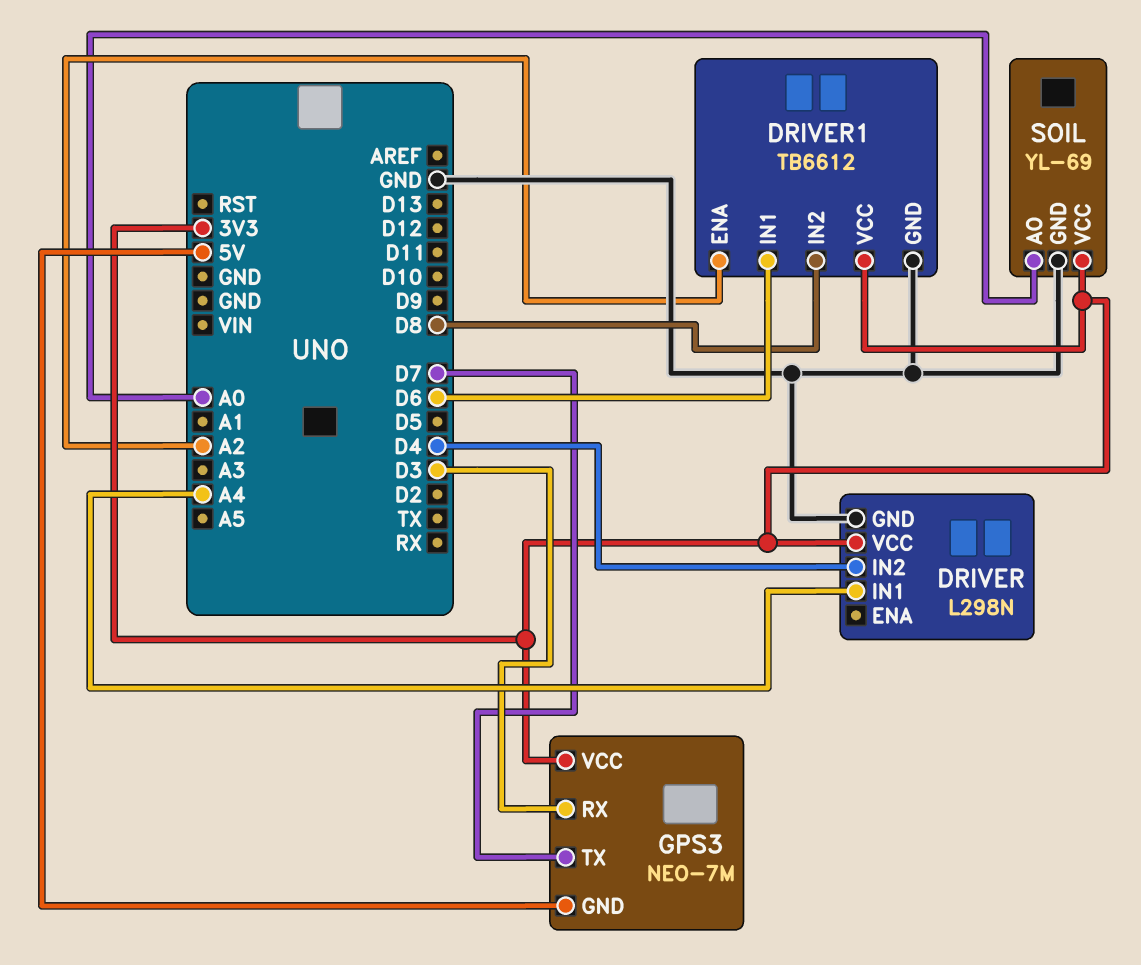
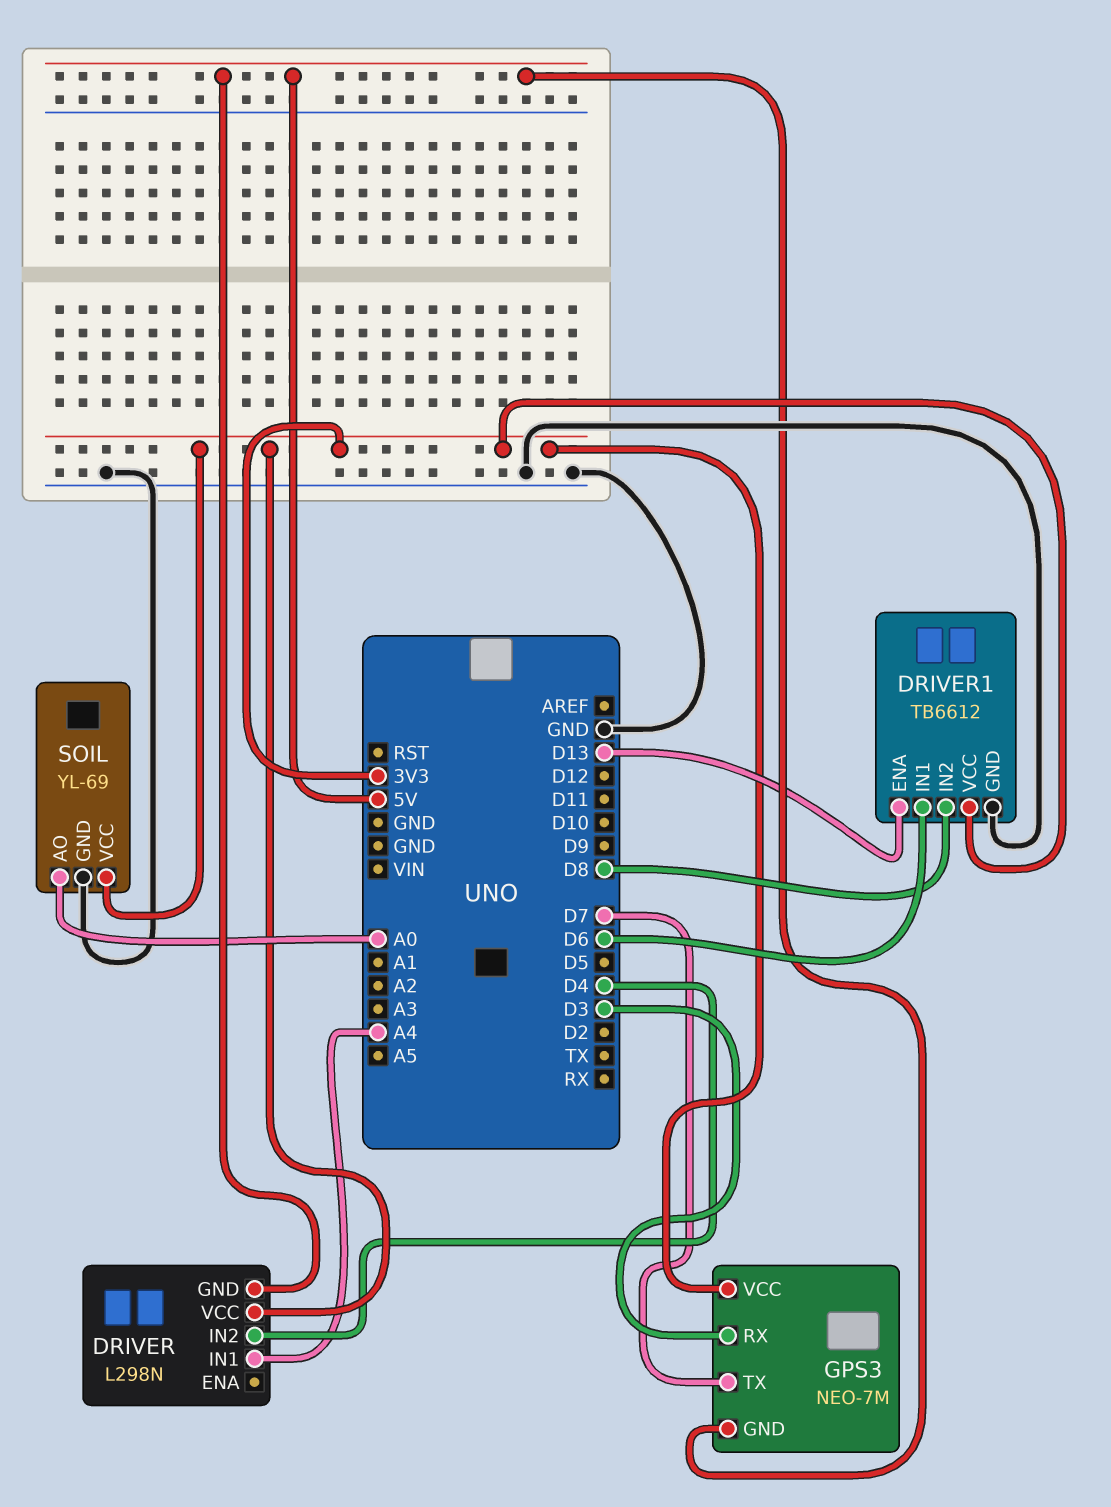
DRIVER pin GND: GND -> 5V
DRIVER1 pin ENA: A2 -> D13

